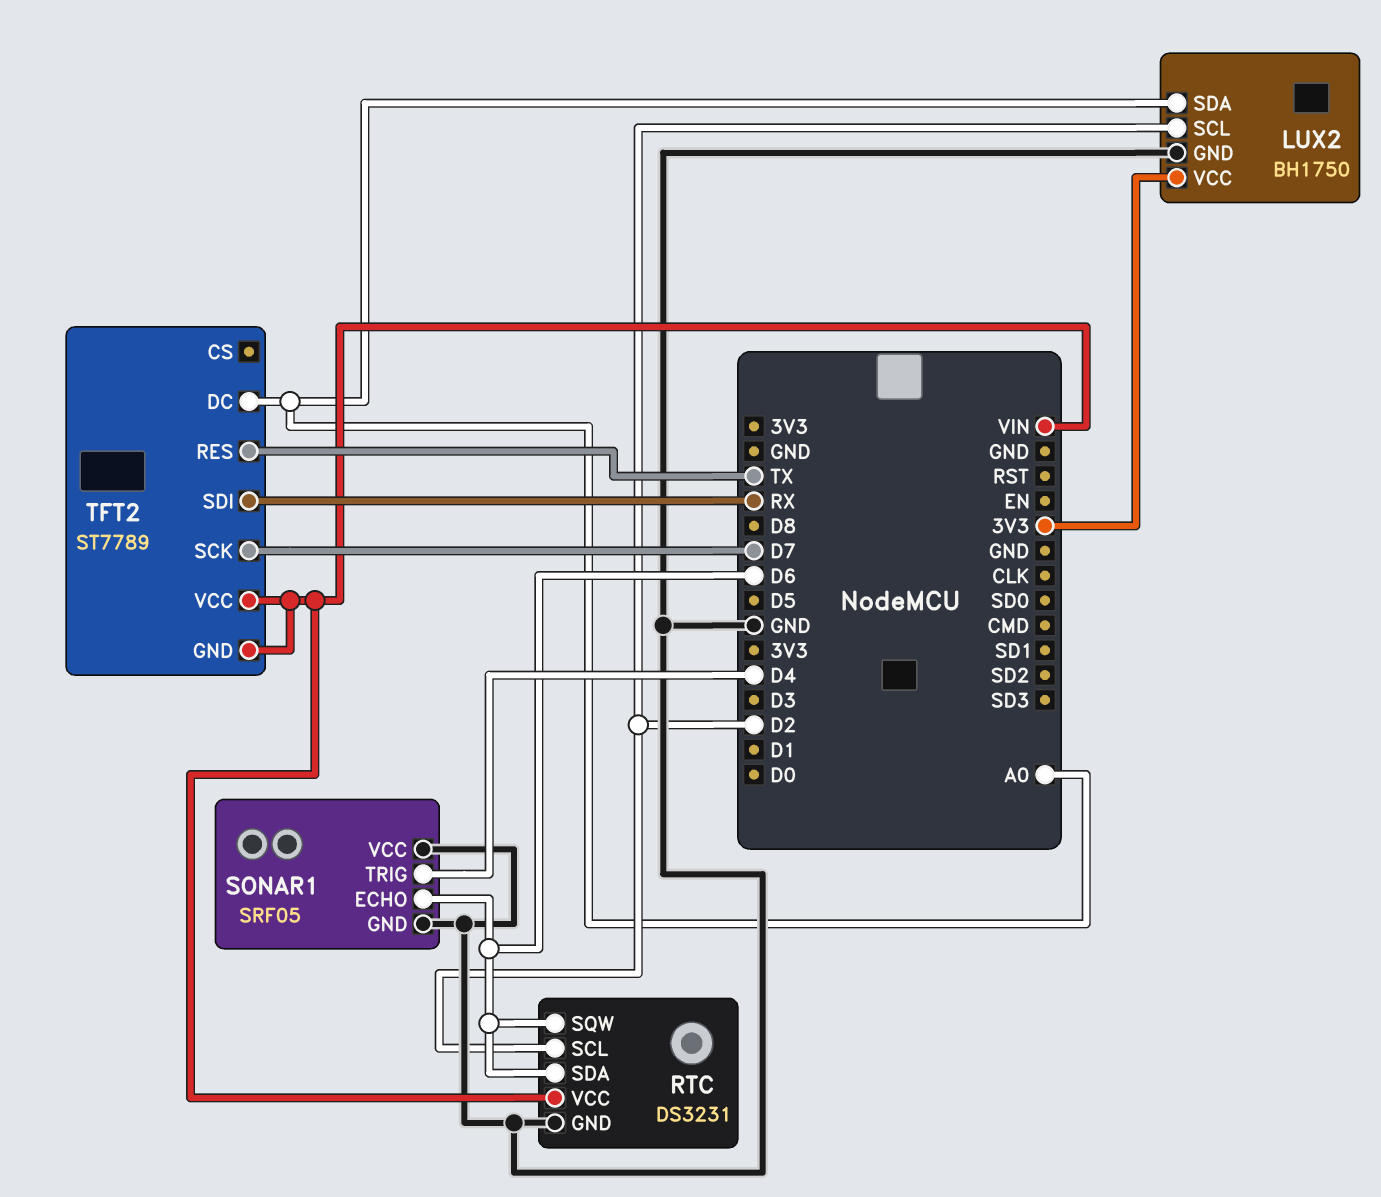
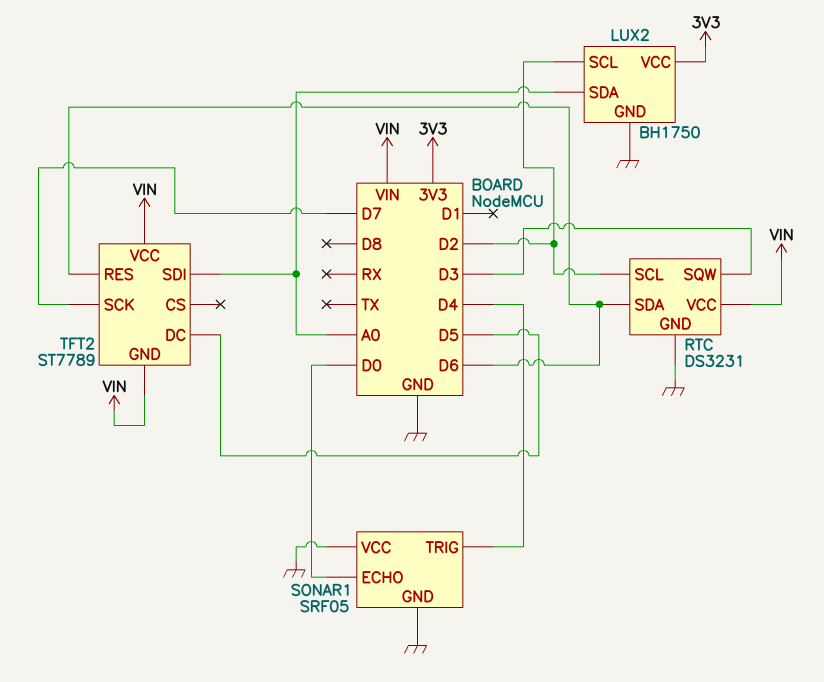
RTC pin SQW: D6 -> D3
SONAR1 pin ECHO: D6 -> D0
TFT2 pin DC: A0 -> D5
TFT2 pin RES: TX -> D6
TFT2 pin SDI: RX -> A0

